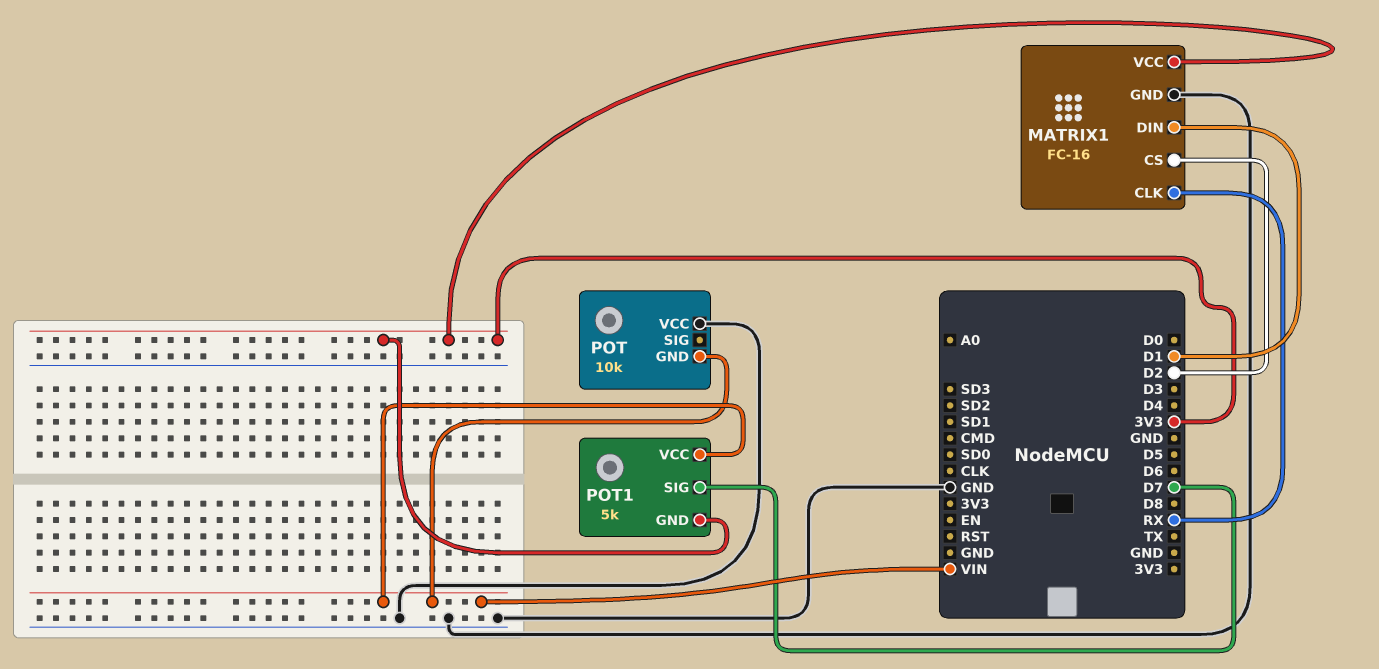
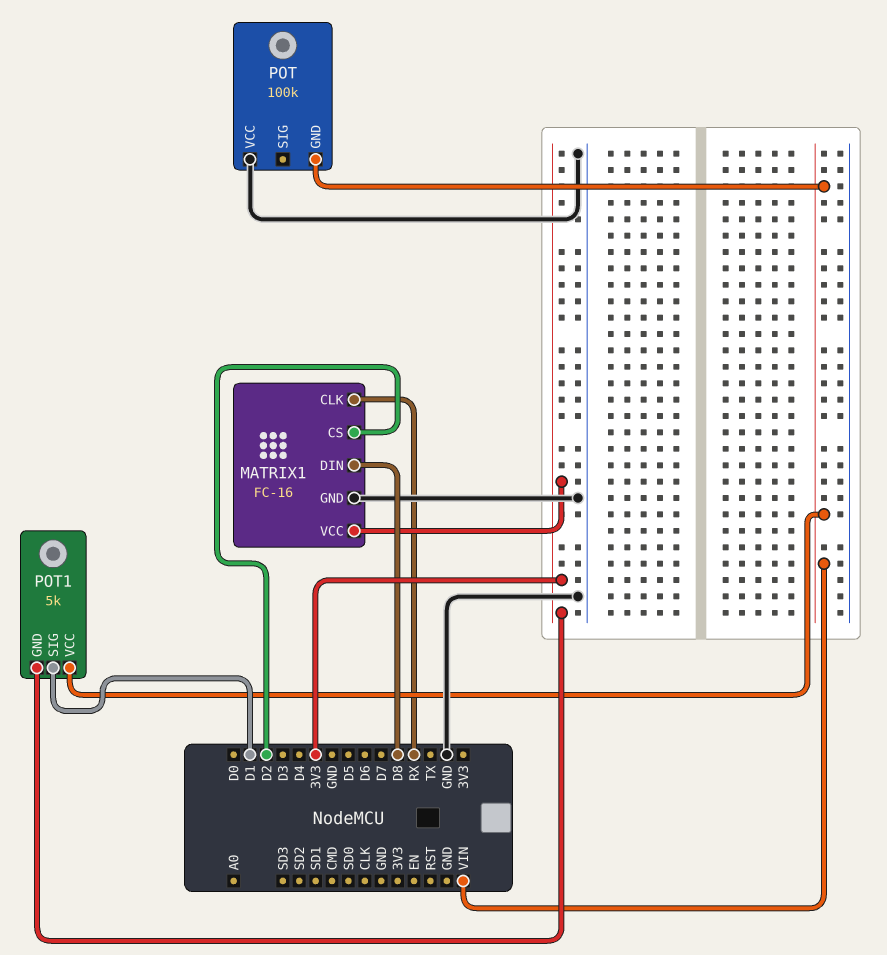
MATRIX1 pin DIN: D1 -> D8
POT: 10k -> 100k
POT1 pin SIG: D7 -> D1

